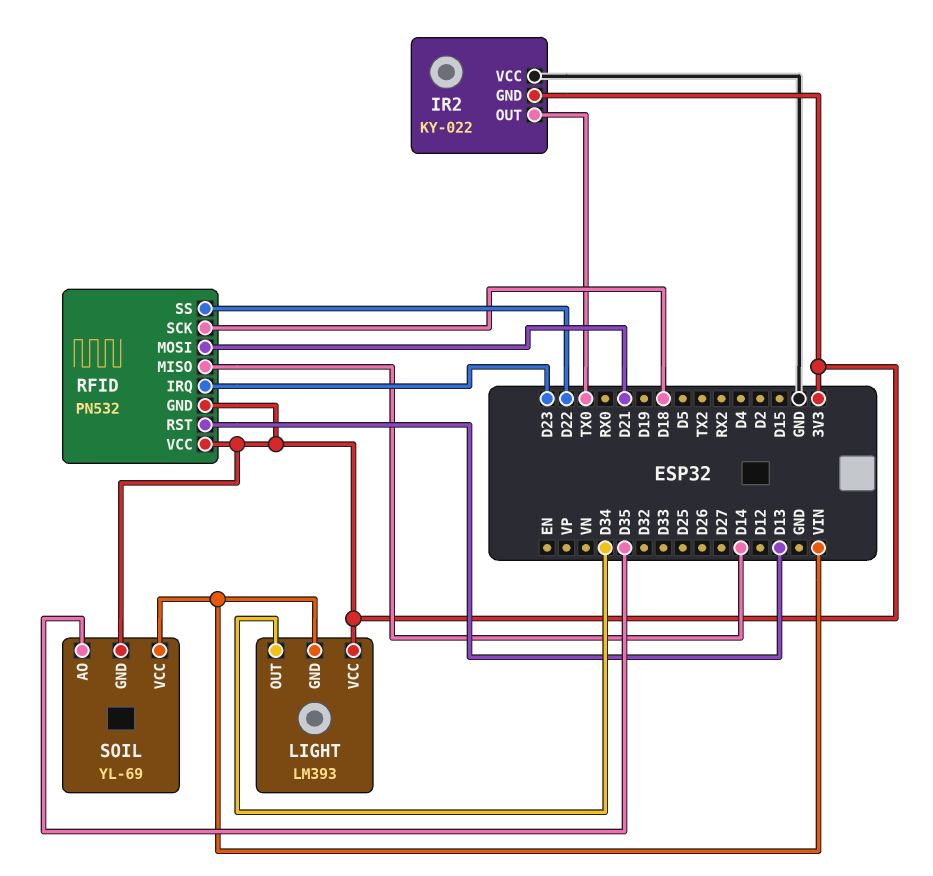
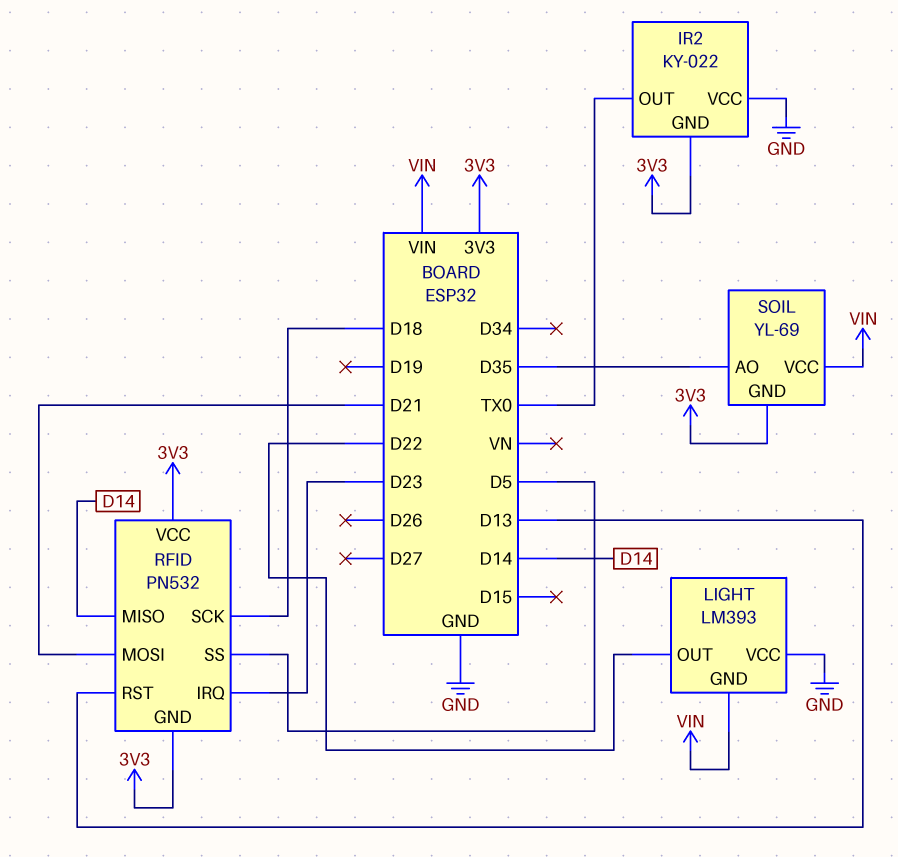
LIGHT pin OUT: D34 -> D22
LIGHT pin VCC: 3V3 -> GND
RFID pin SS: D22 -> D5

